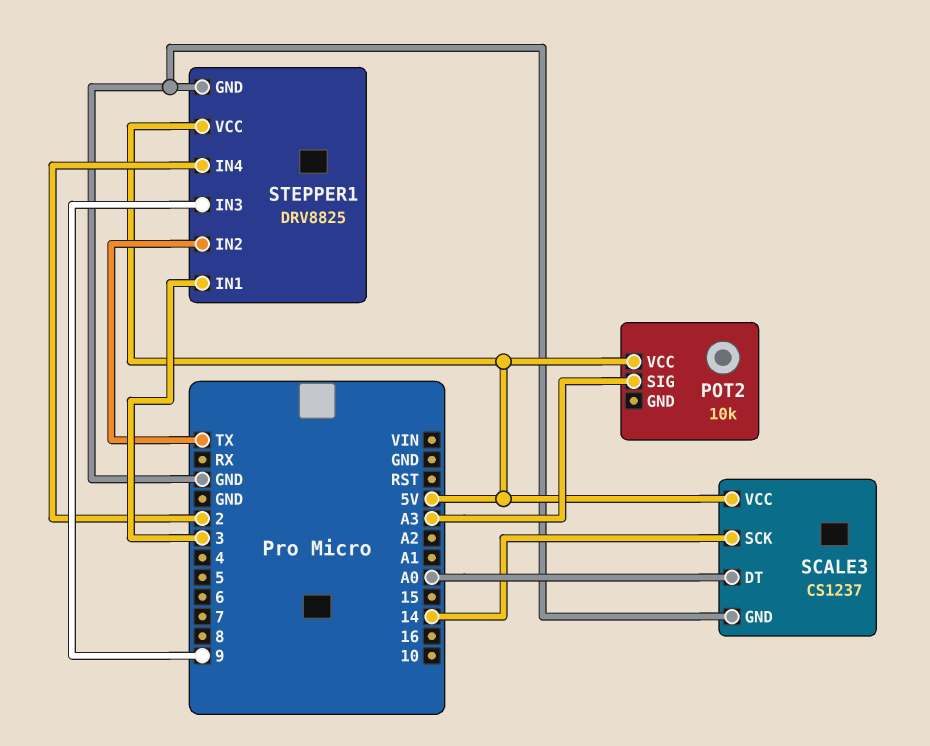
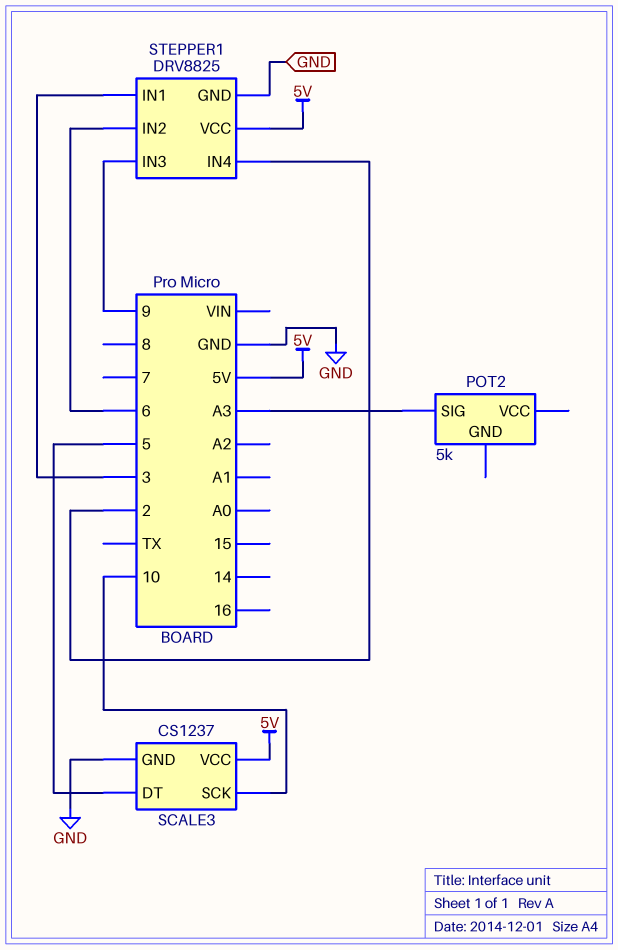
POT2: 10k -> 5k
POT2 pin VCC: 5V -> none
SCALE3 pin DT: A0 -> 5
SCALE3 pin SCK: 14 -> 10
STEPPER1 pin IN2: TX -> 6

